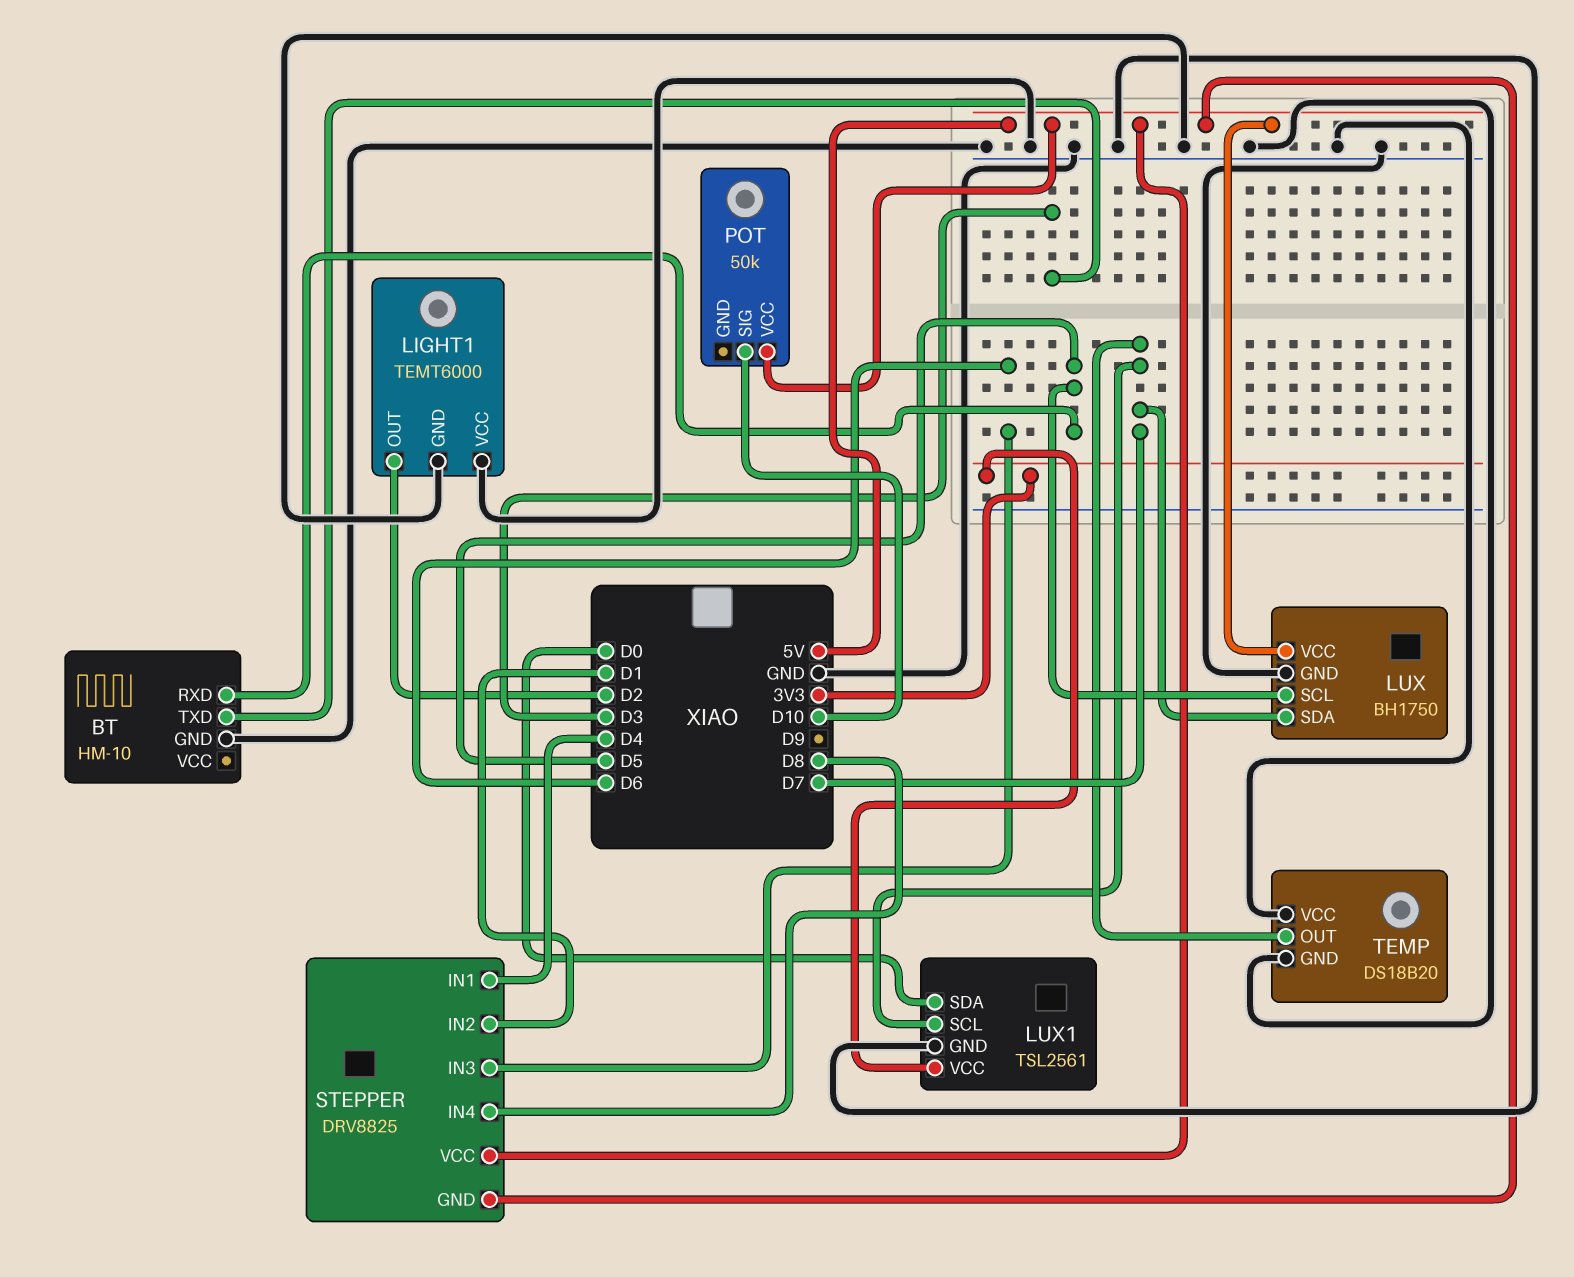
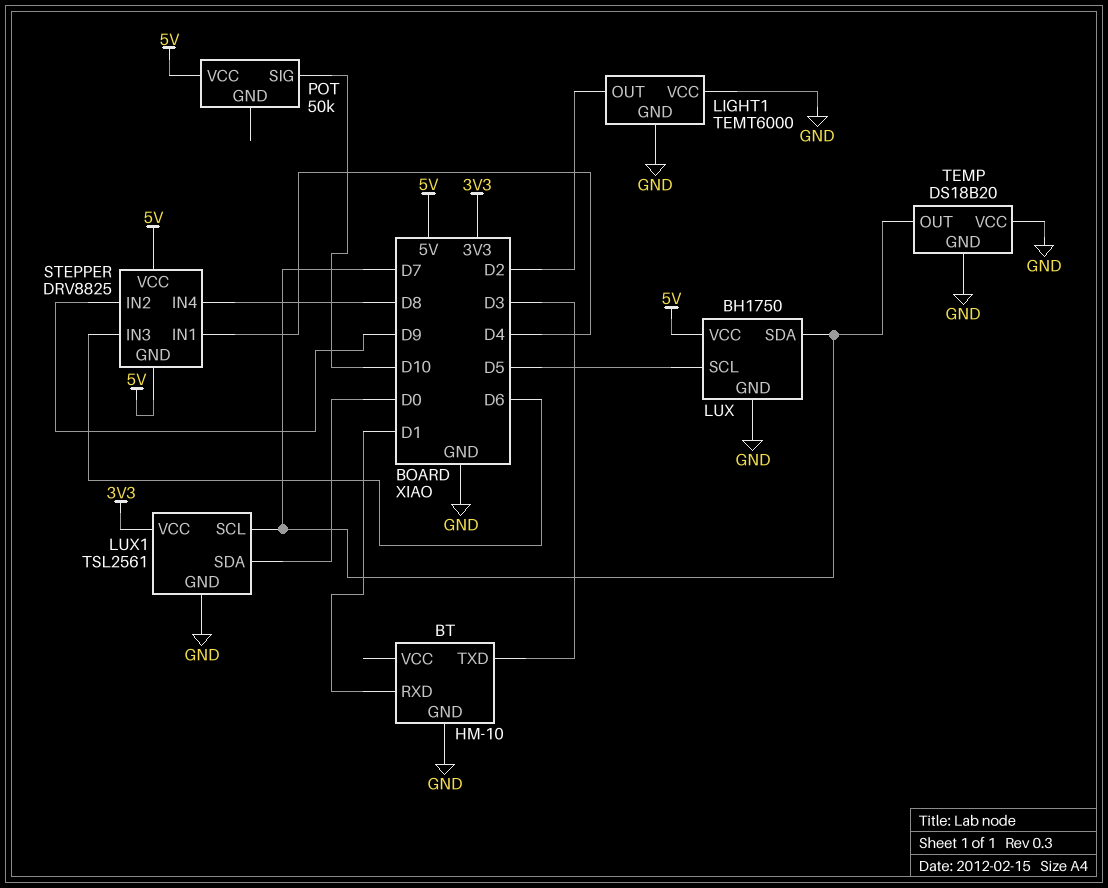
BT pin RXD: D5 -> D1
STEPPER pin IN2: D1 -> D9

